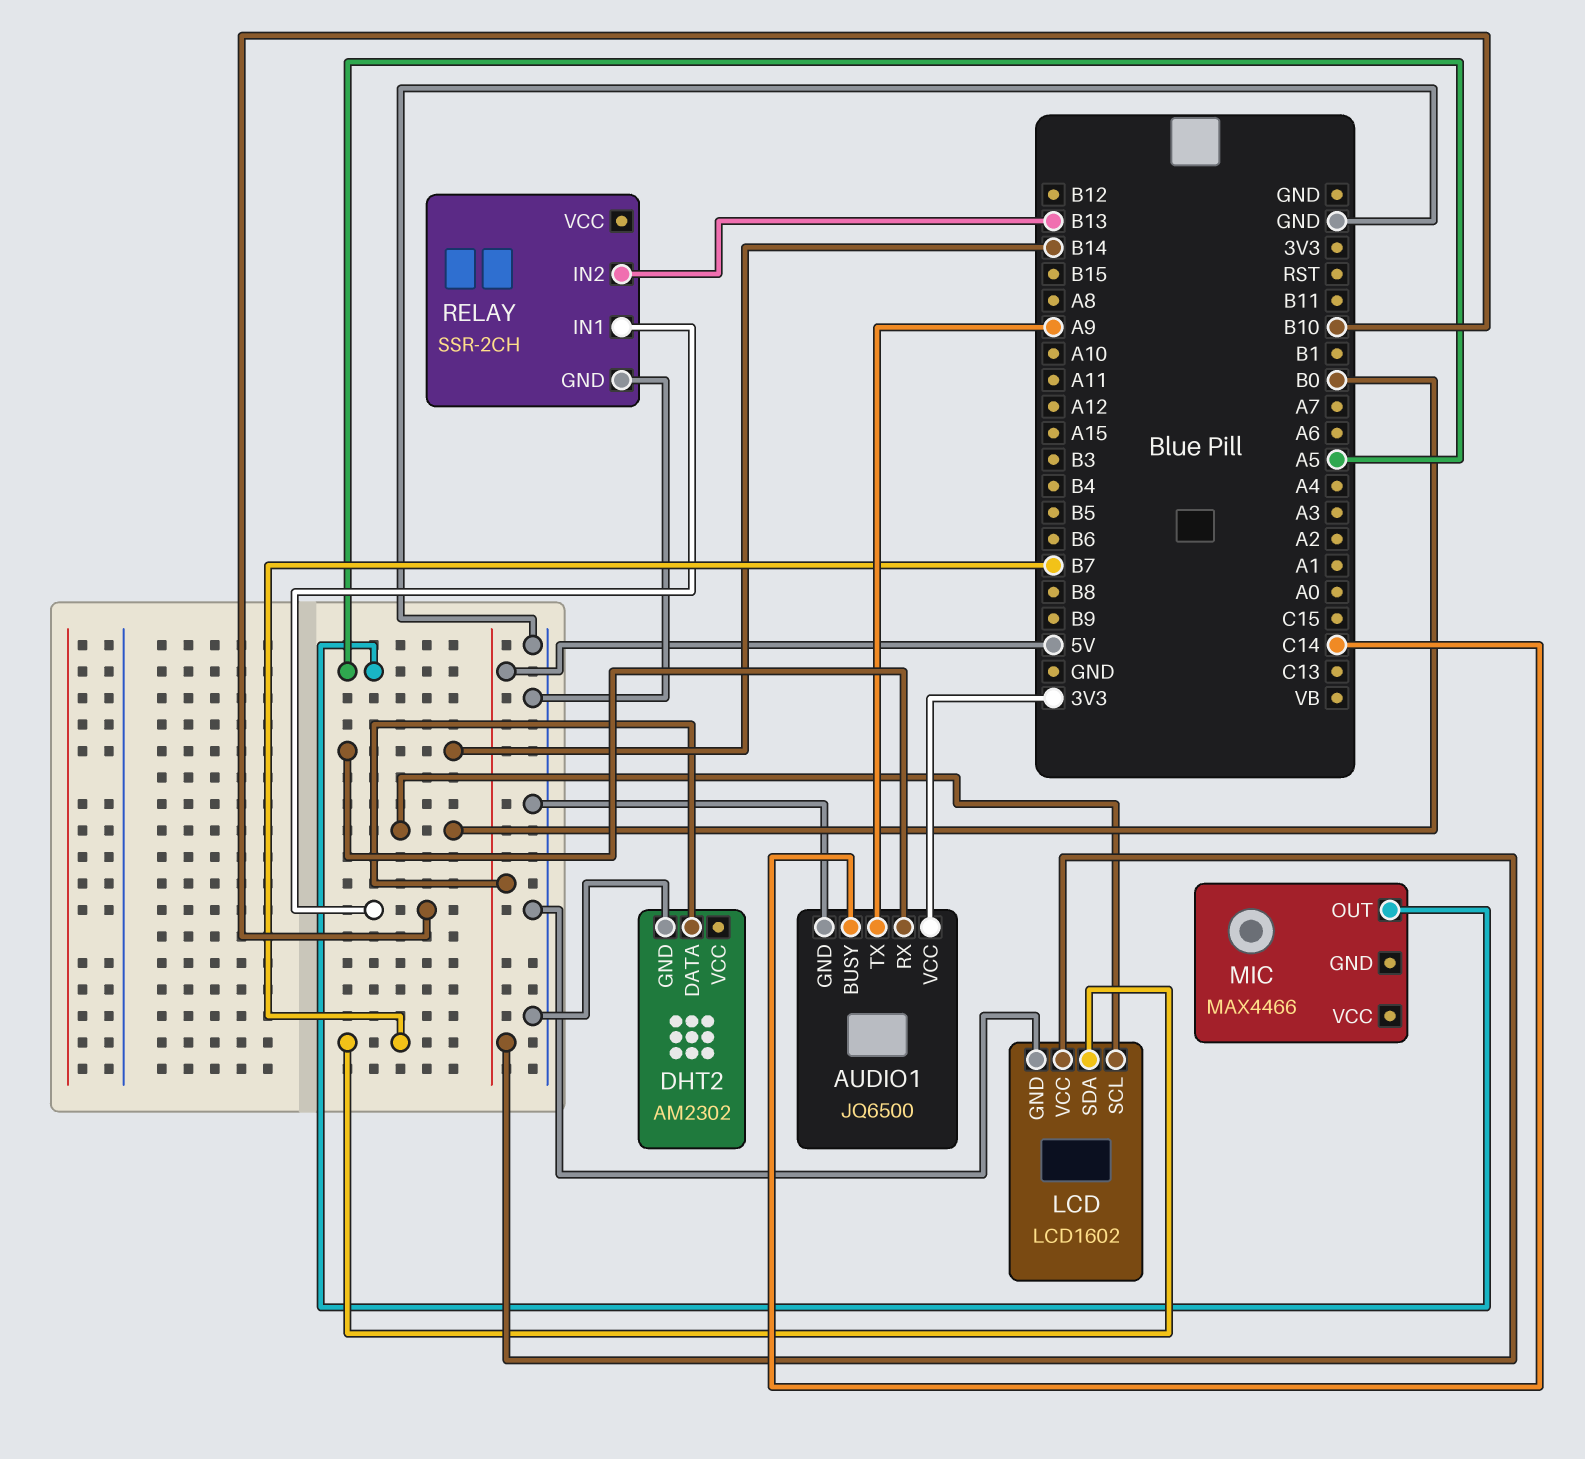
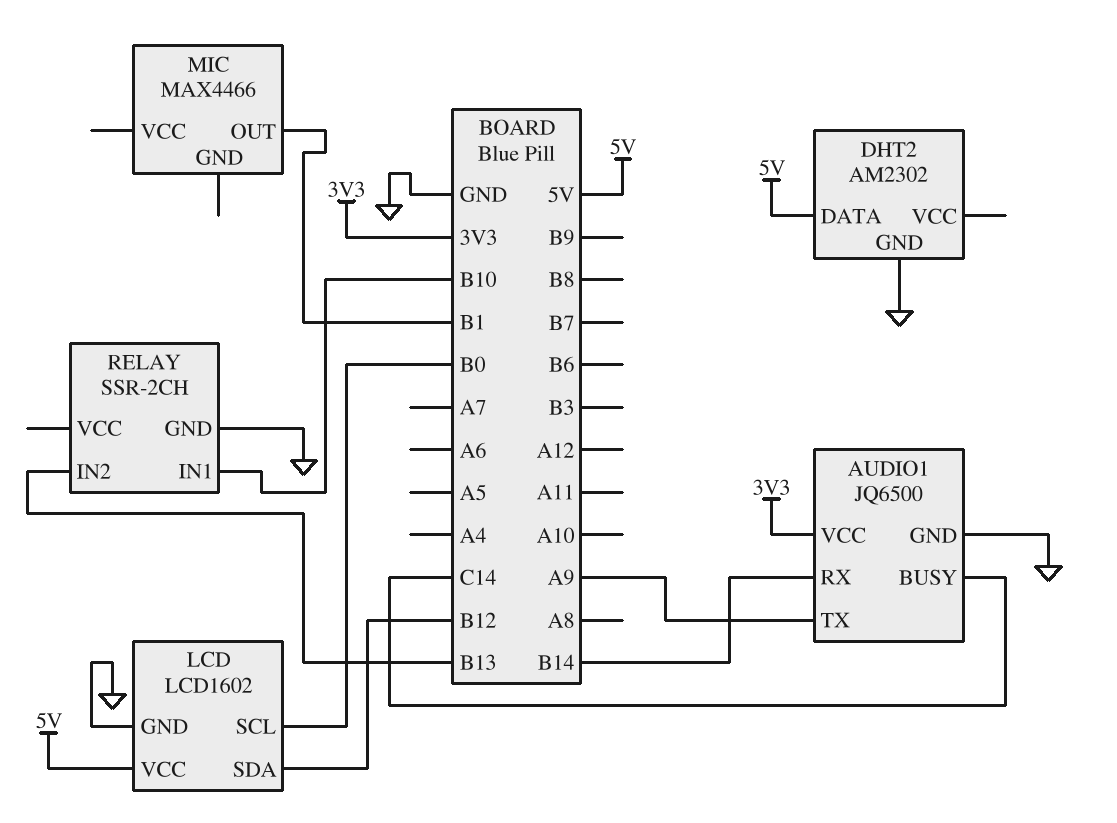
LCD pin SDA: B7 -> B12
MIC pin OUT: A5 -> B1

